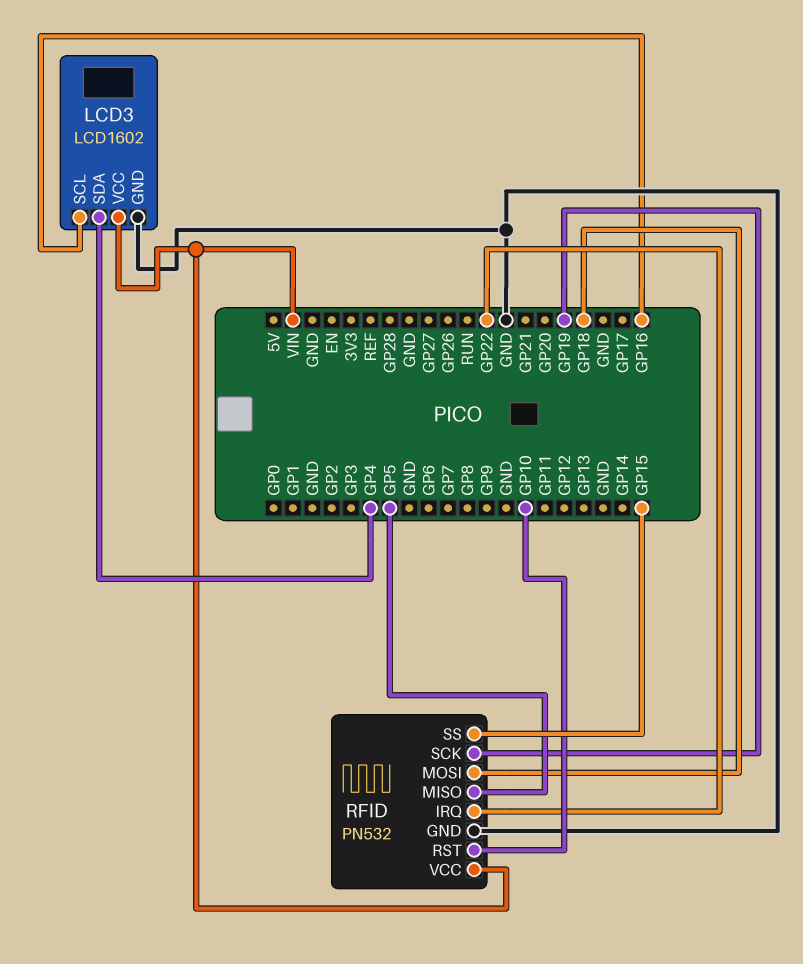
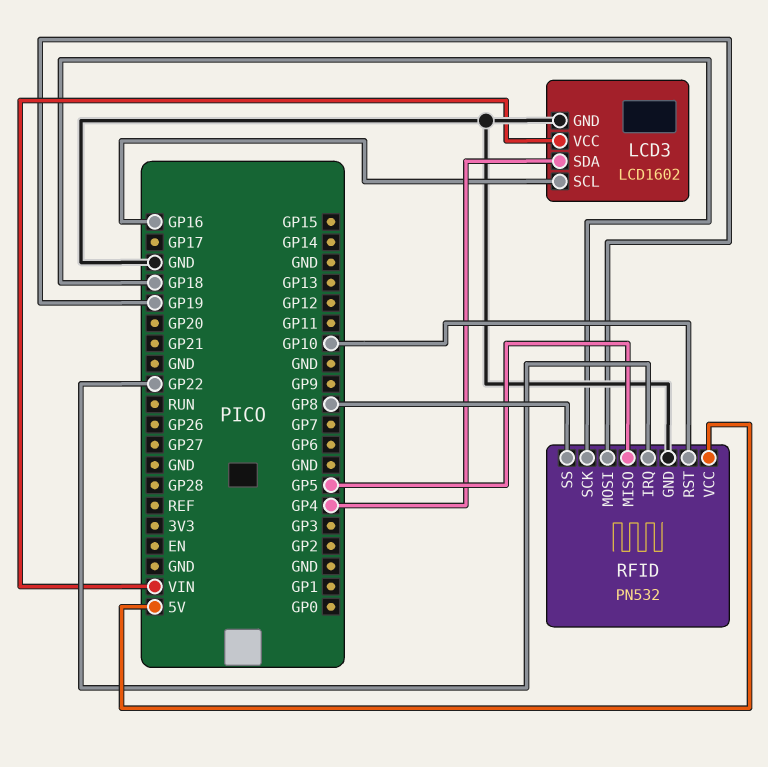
RFID pin MOSI: GP18 -> GP19
RFID pin SCK: GP19 -> GP18
RFID pin SS: GP15 -> GP8
RFID pin VCC: VIN -> 5V

